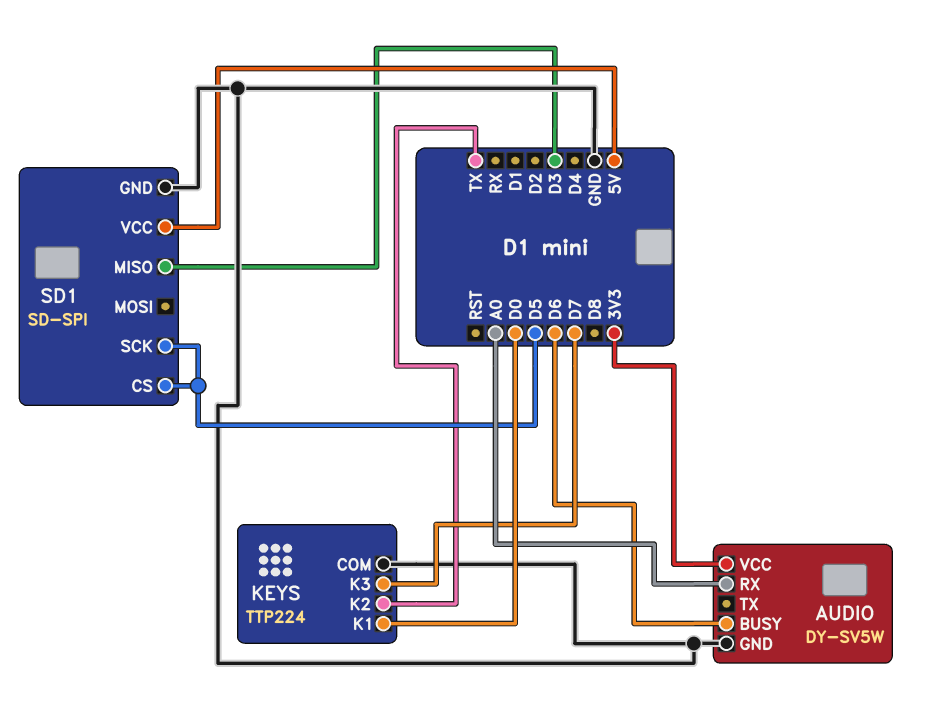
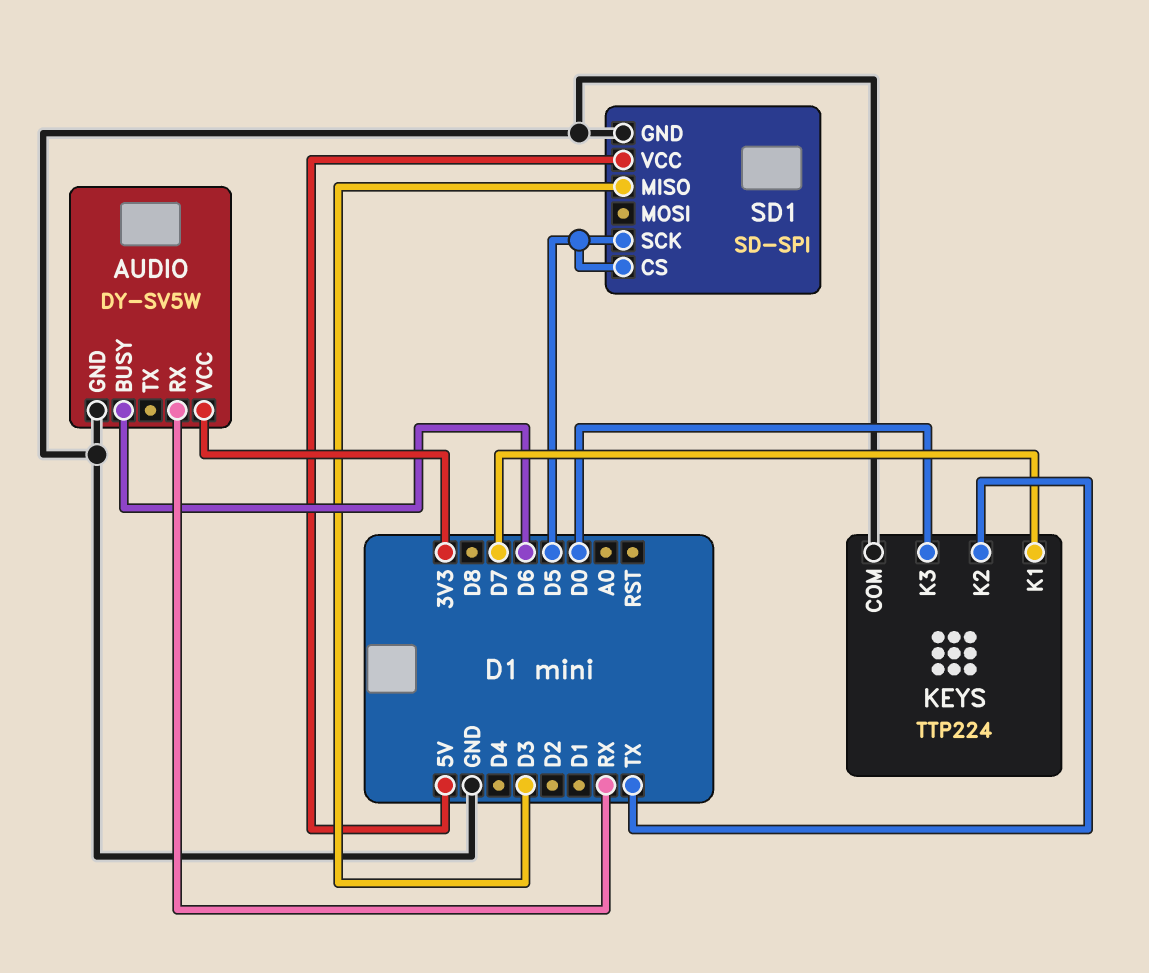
AUDIO pin RX: A0 -> RX
KEYS pin K1: D0 -> D7
KEYS pin K3: D7 -> D0

